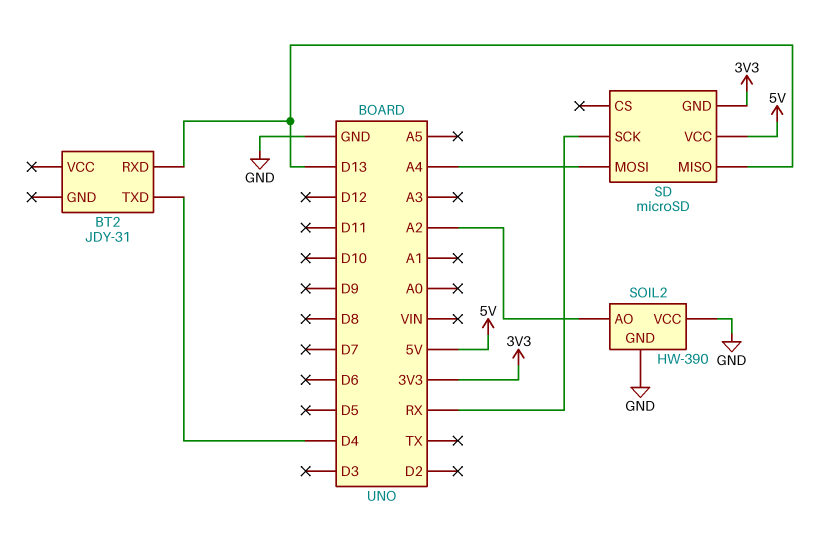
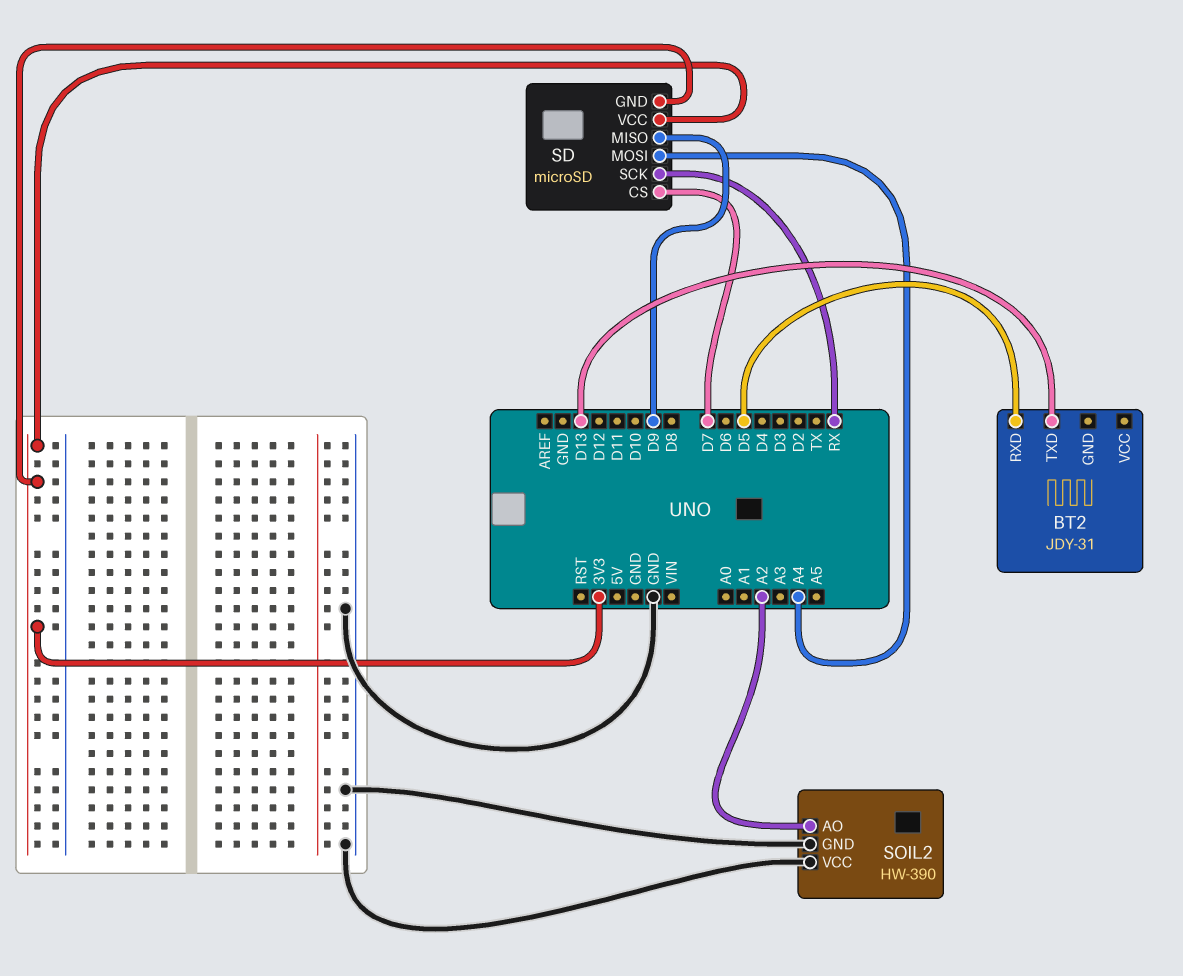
BT2 pin RXD: D13 -> D5
BT2 pin TXD: D4 -> D13
SD pin CS: none -> D7
SD pin MISO: D13 -> D9
SD pin VCC: 5V -> 3V3

